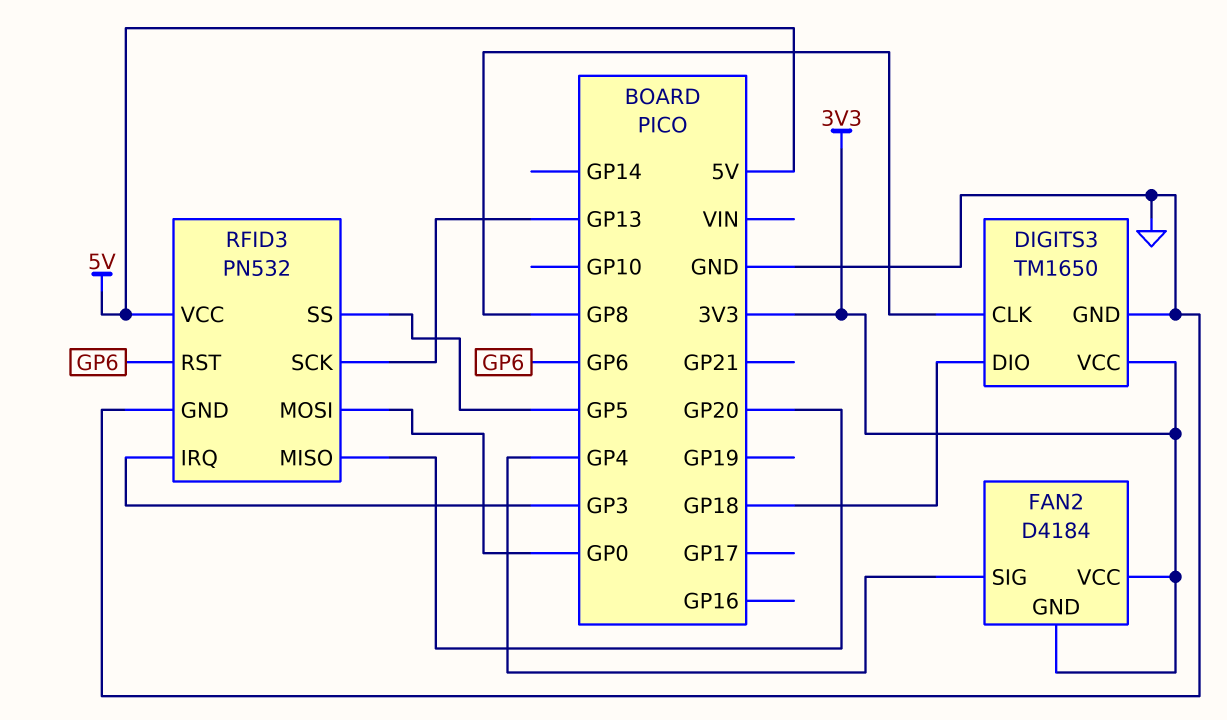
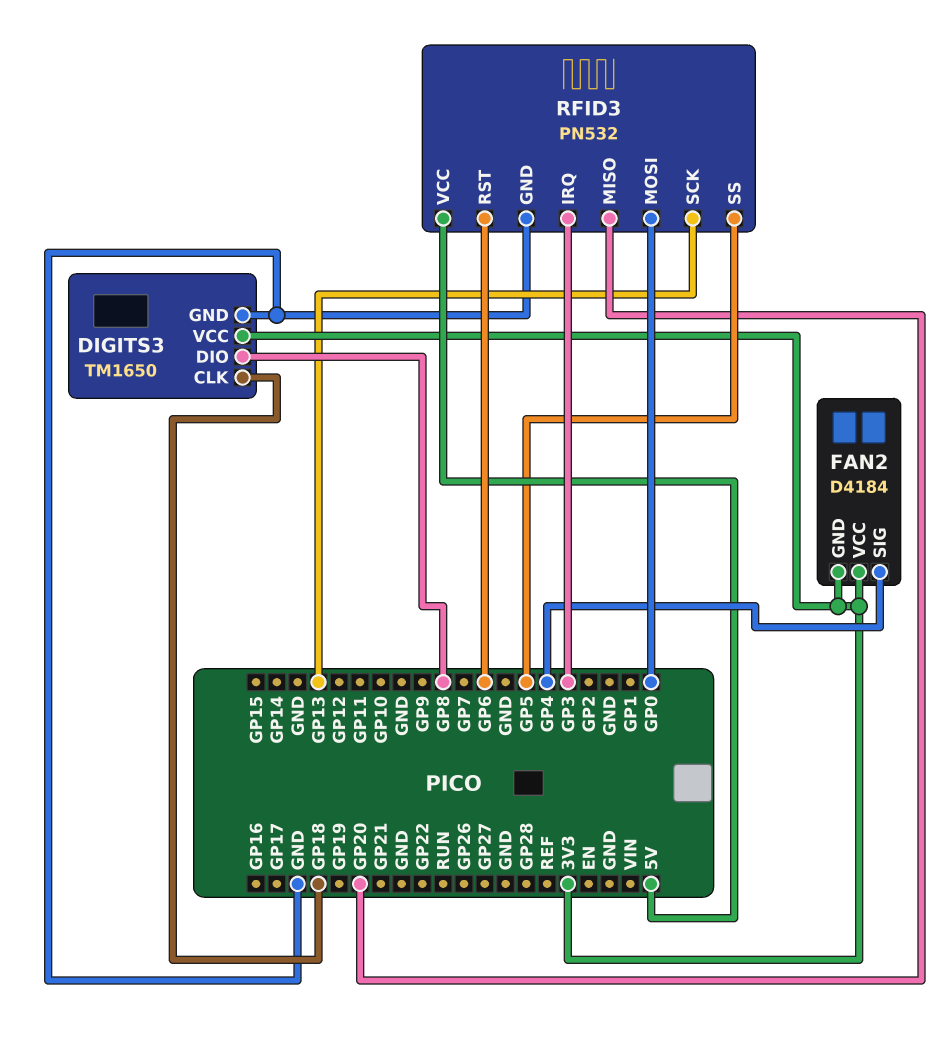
DIGITS3 pin CLK: GP8 -> GP18
DIGITS3 pin DIO: GP18 -> GP8

